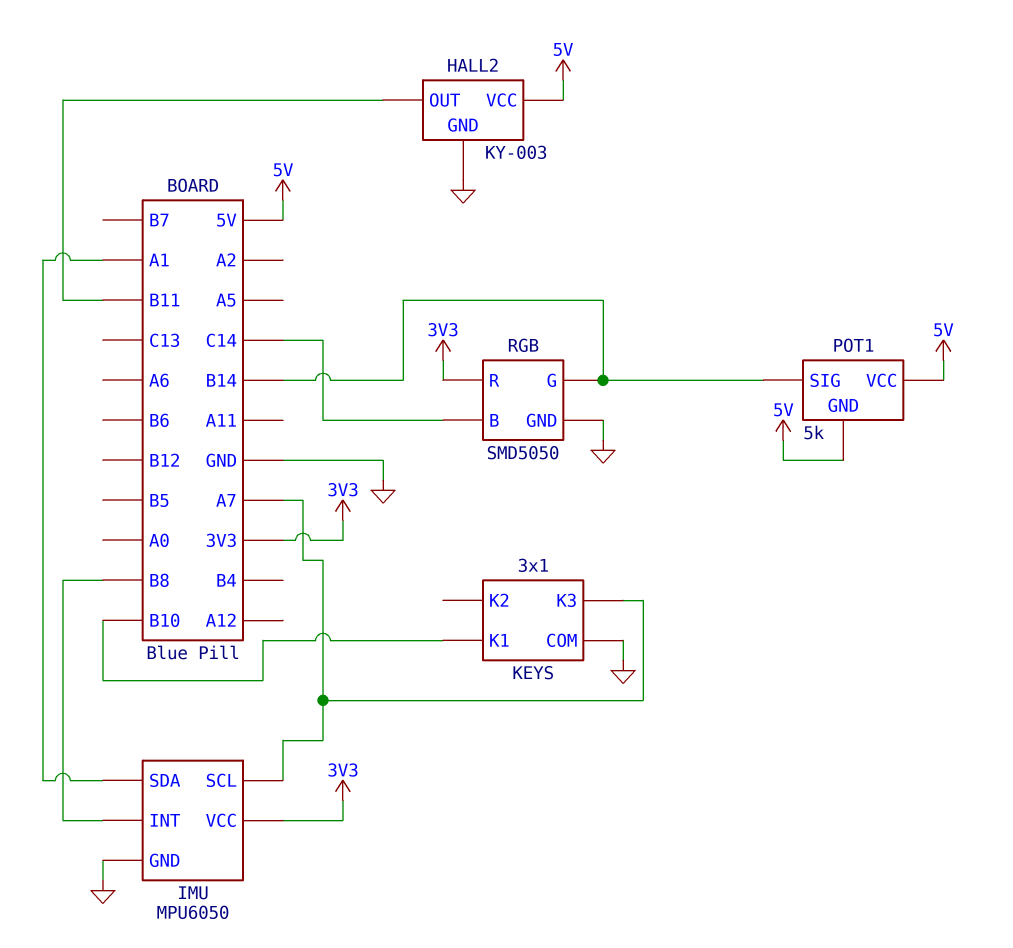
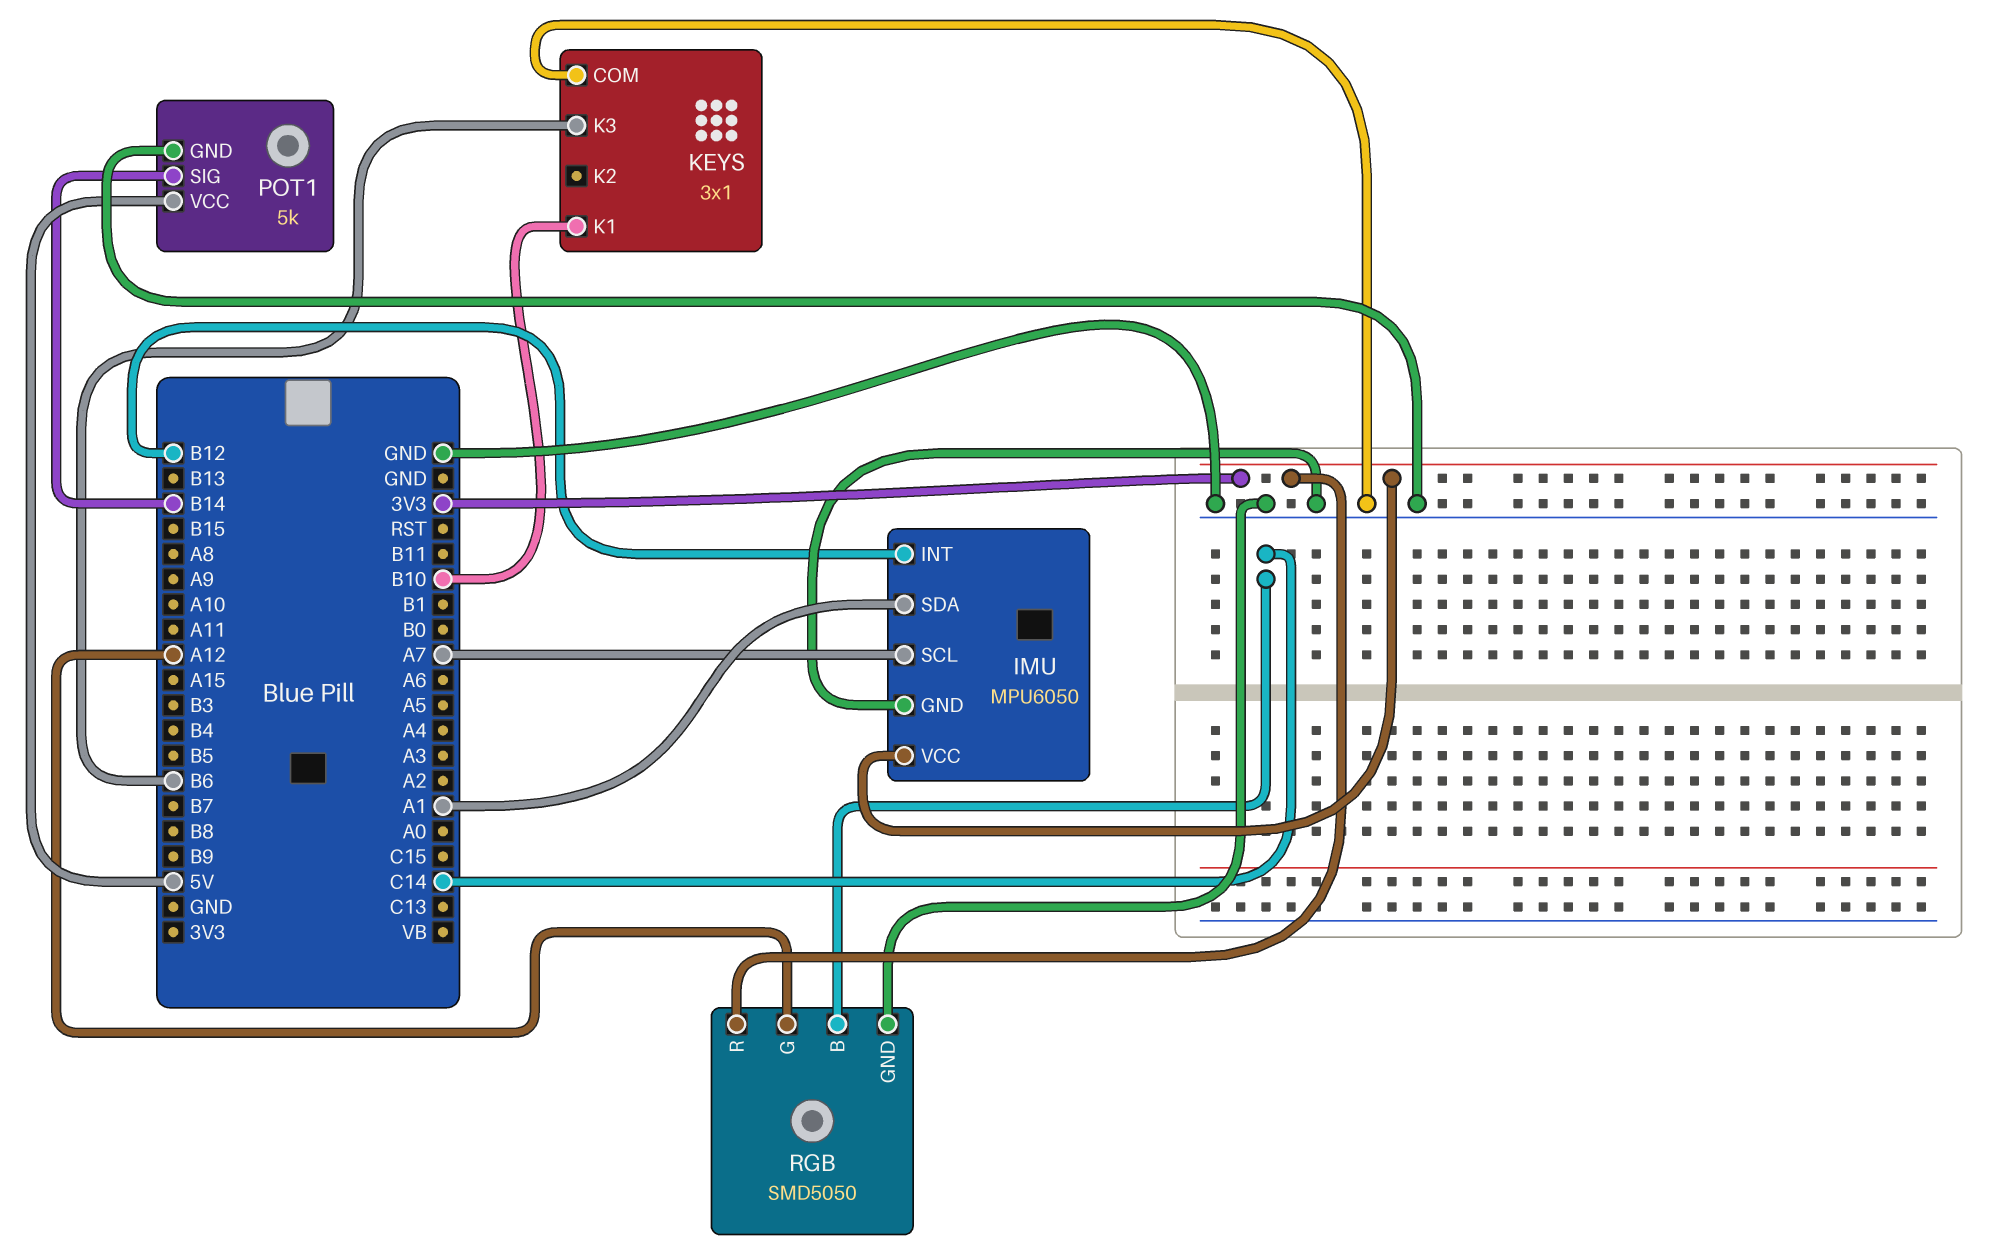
HALL2: KY-003 -> none
HALL2 pin GND: GND -> none
HALL2 pin OUT: B11 -> none
HALL2 pin VCC: 5V -> none
IMU pin INT: B8 -> B12
KEYS pin K3: A7 -> B6
POT1 pin GND: 5V -> GND
RGB pin G: B14 -> A12

